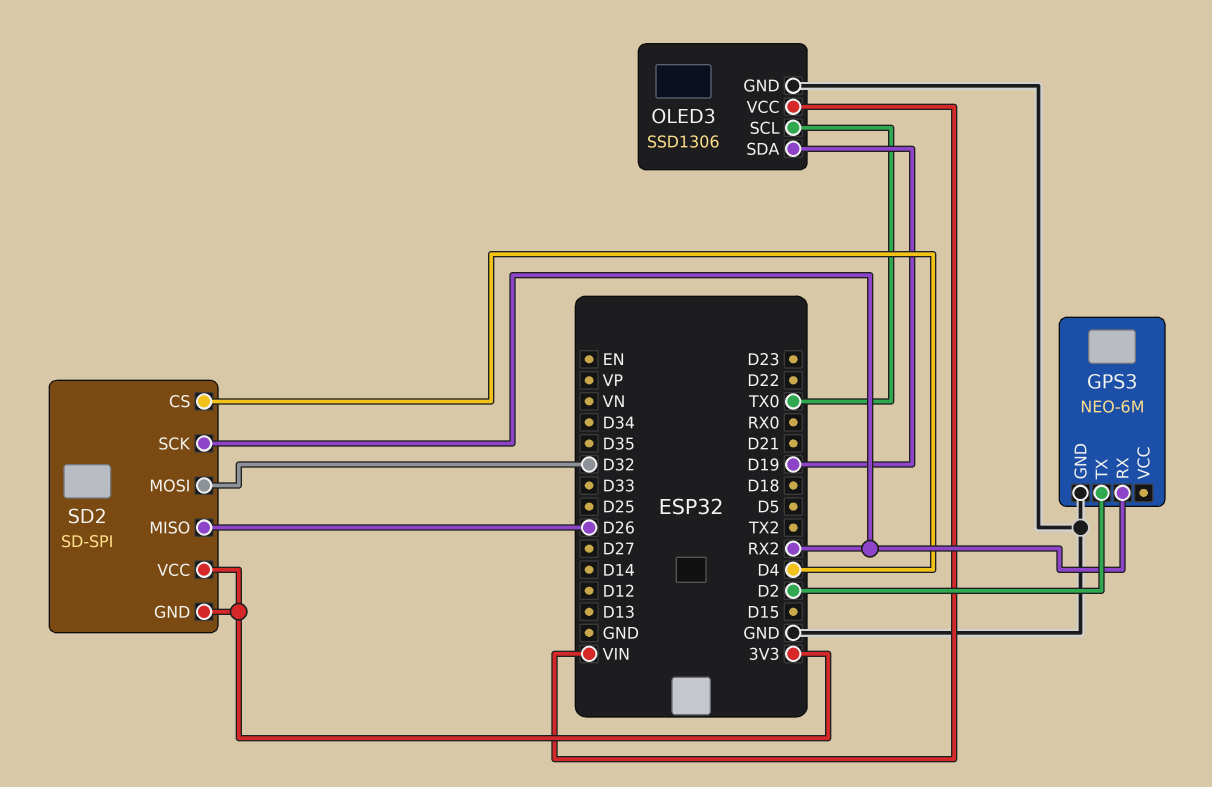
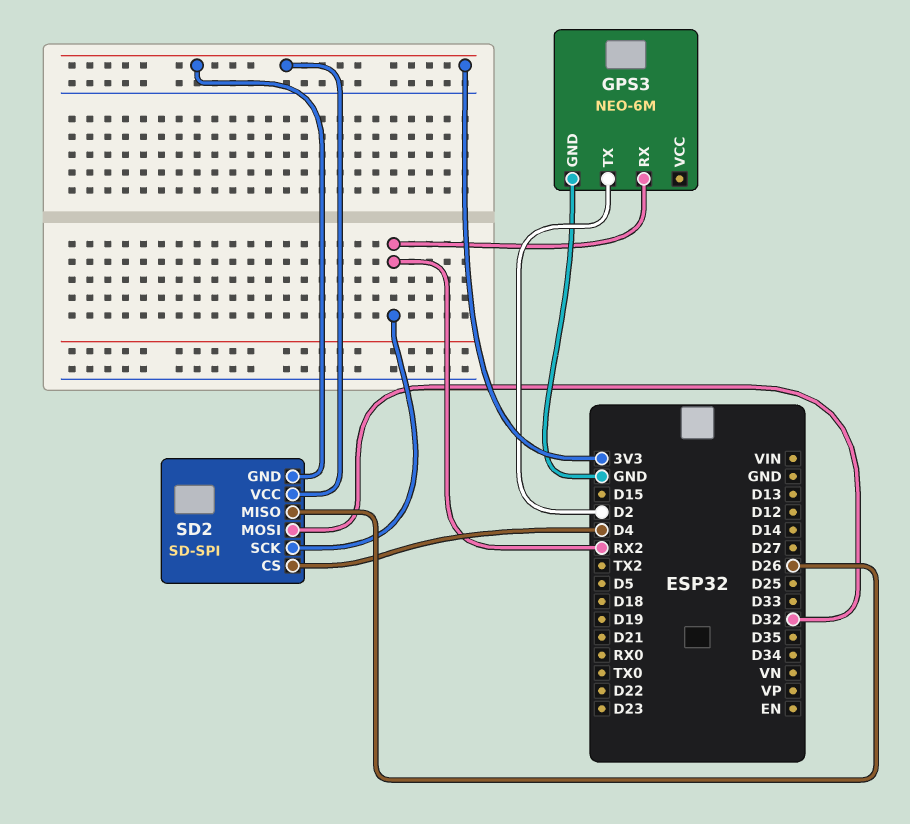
OLED3: SSD1306 -> none
OLED3 pin GND: GND -> none
OLED3 pin SCL: TX0 -> none
OLED3 pin SDA: D19 -> none
OLED3 pin VCC: VIN -> none

